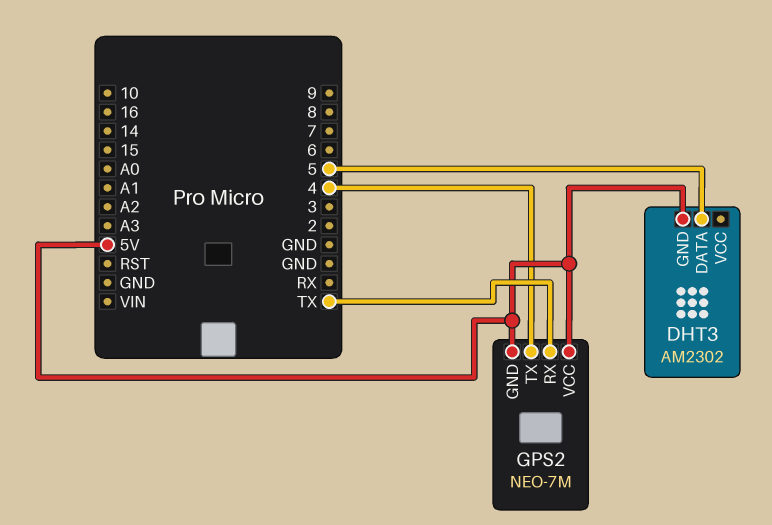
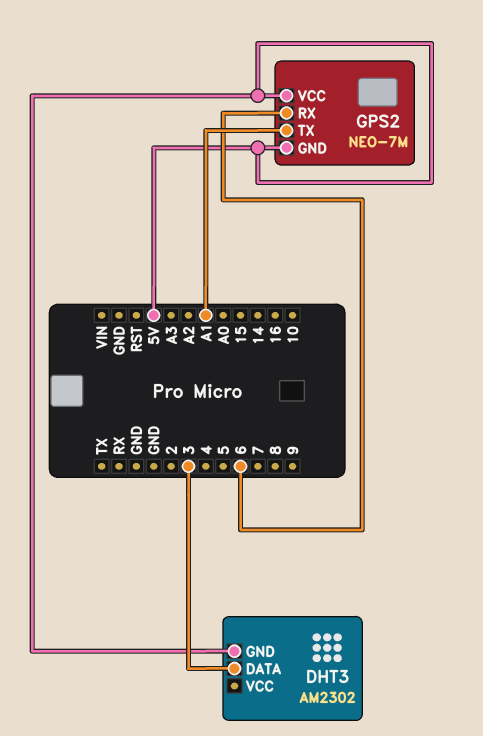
DHT3 pin DATA: 5 -> 3
GPS2 pin RX: TX -> 6
GPS2 pin TX: 4 -> A1

